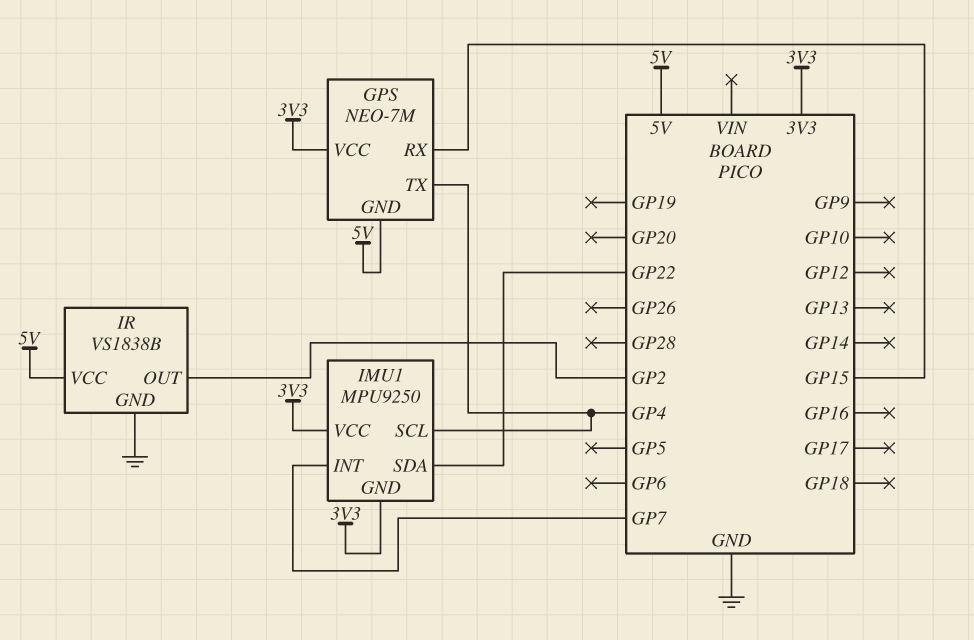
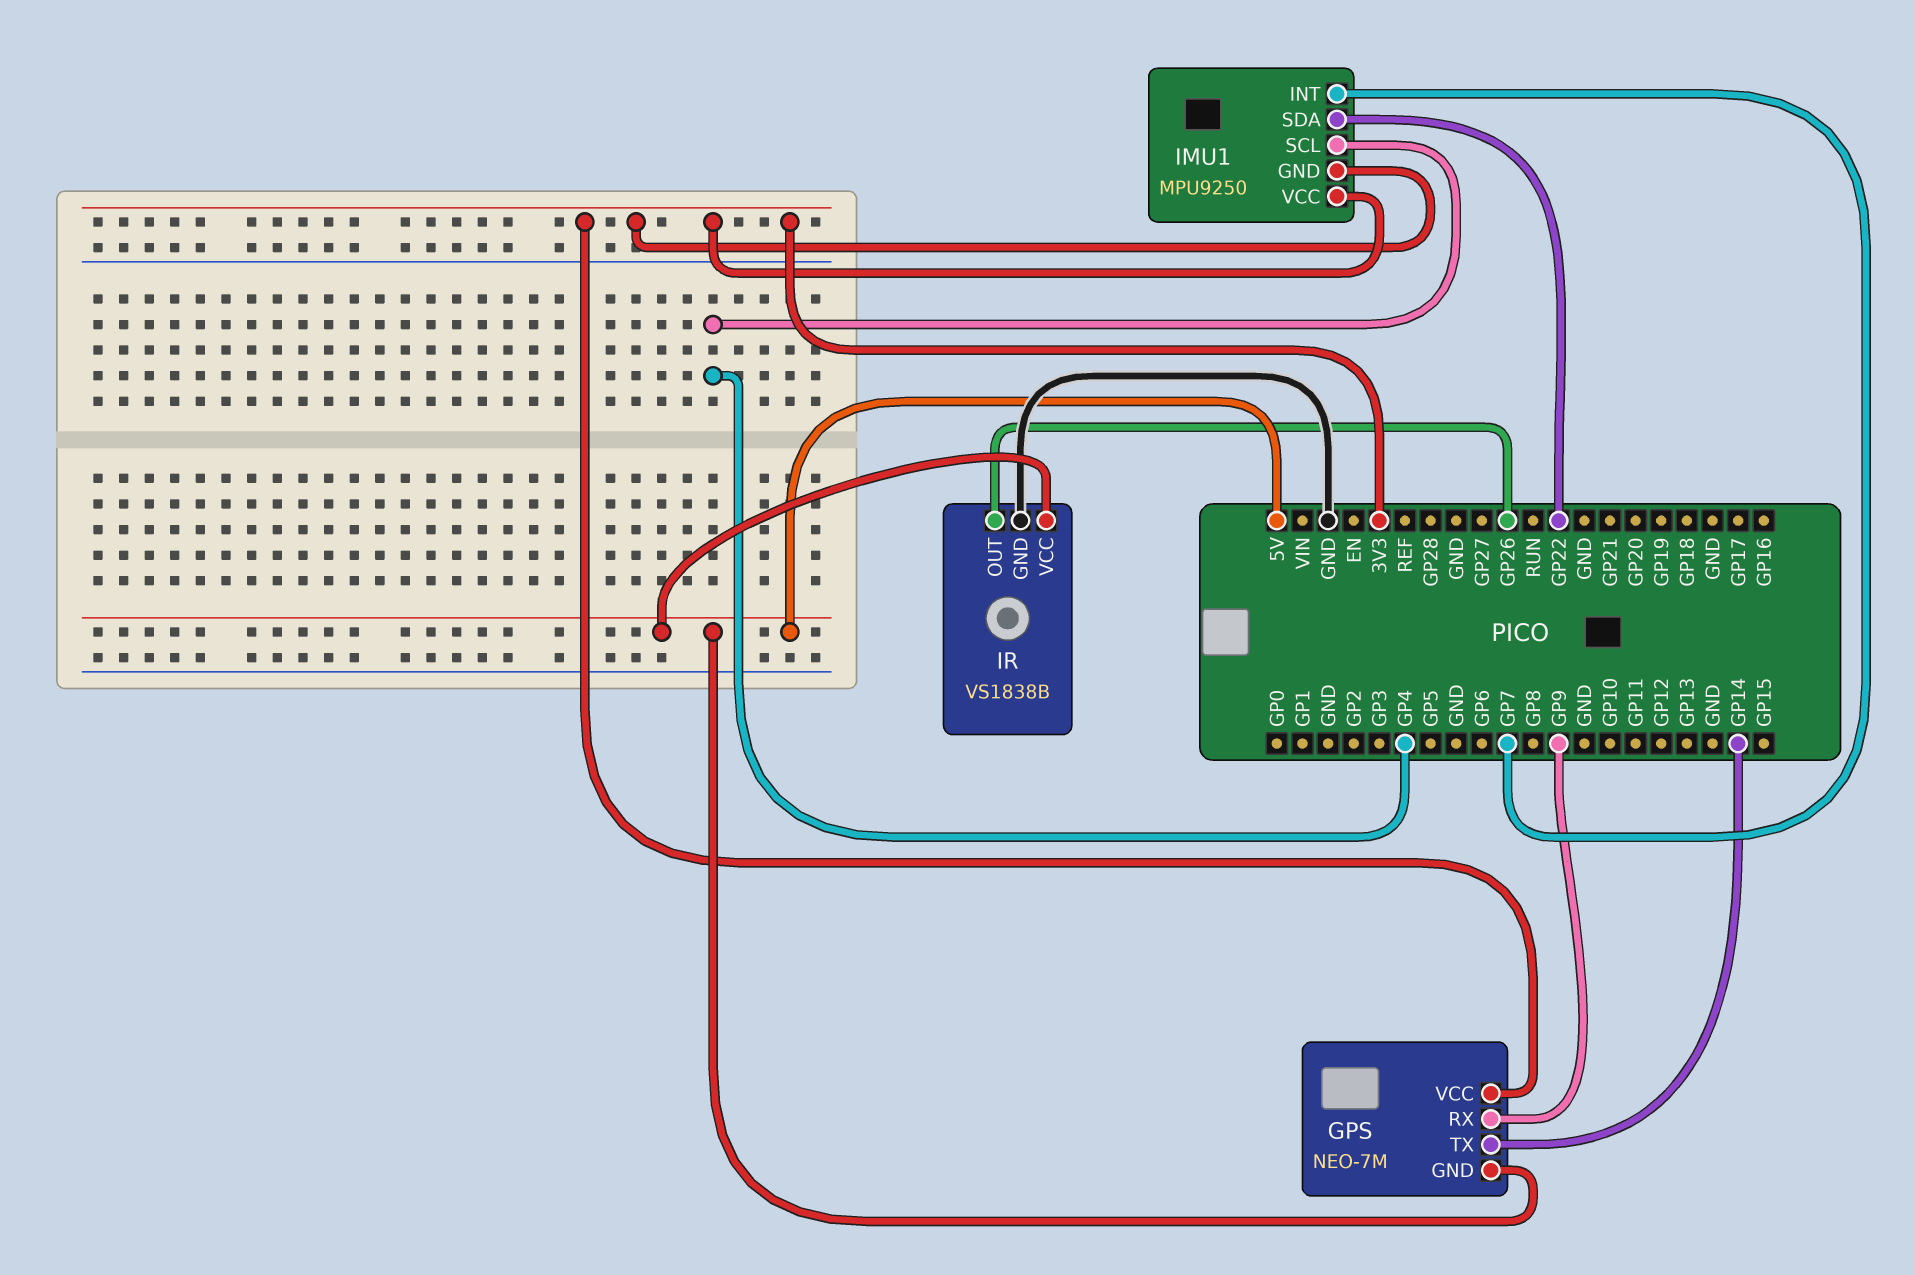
GPS pin RX: GP15 -> GP9
GPS pin TX: GP4 -> GP14
IR pin OUT: GP2 -> GP26

